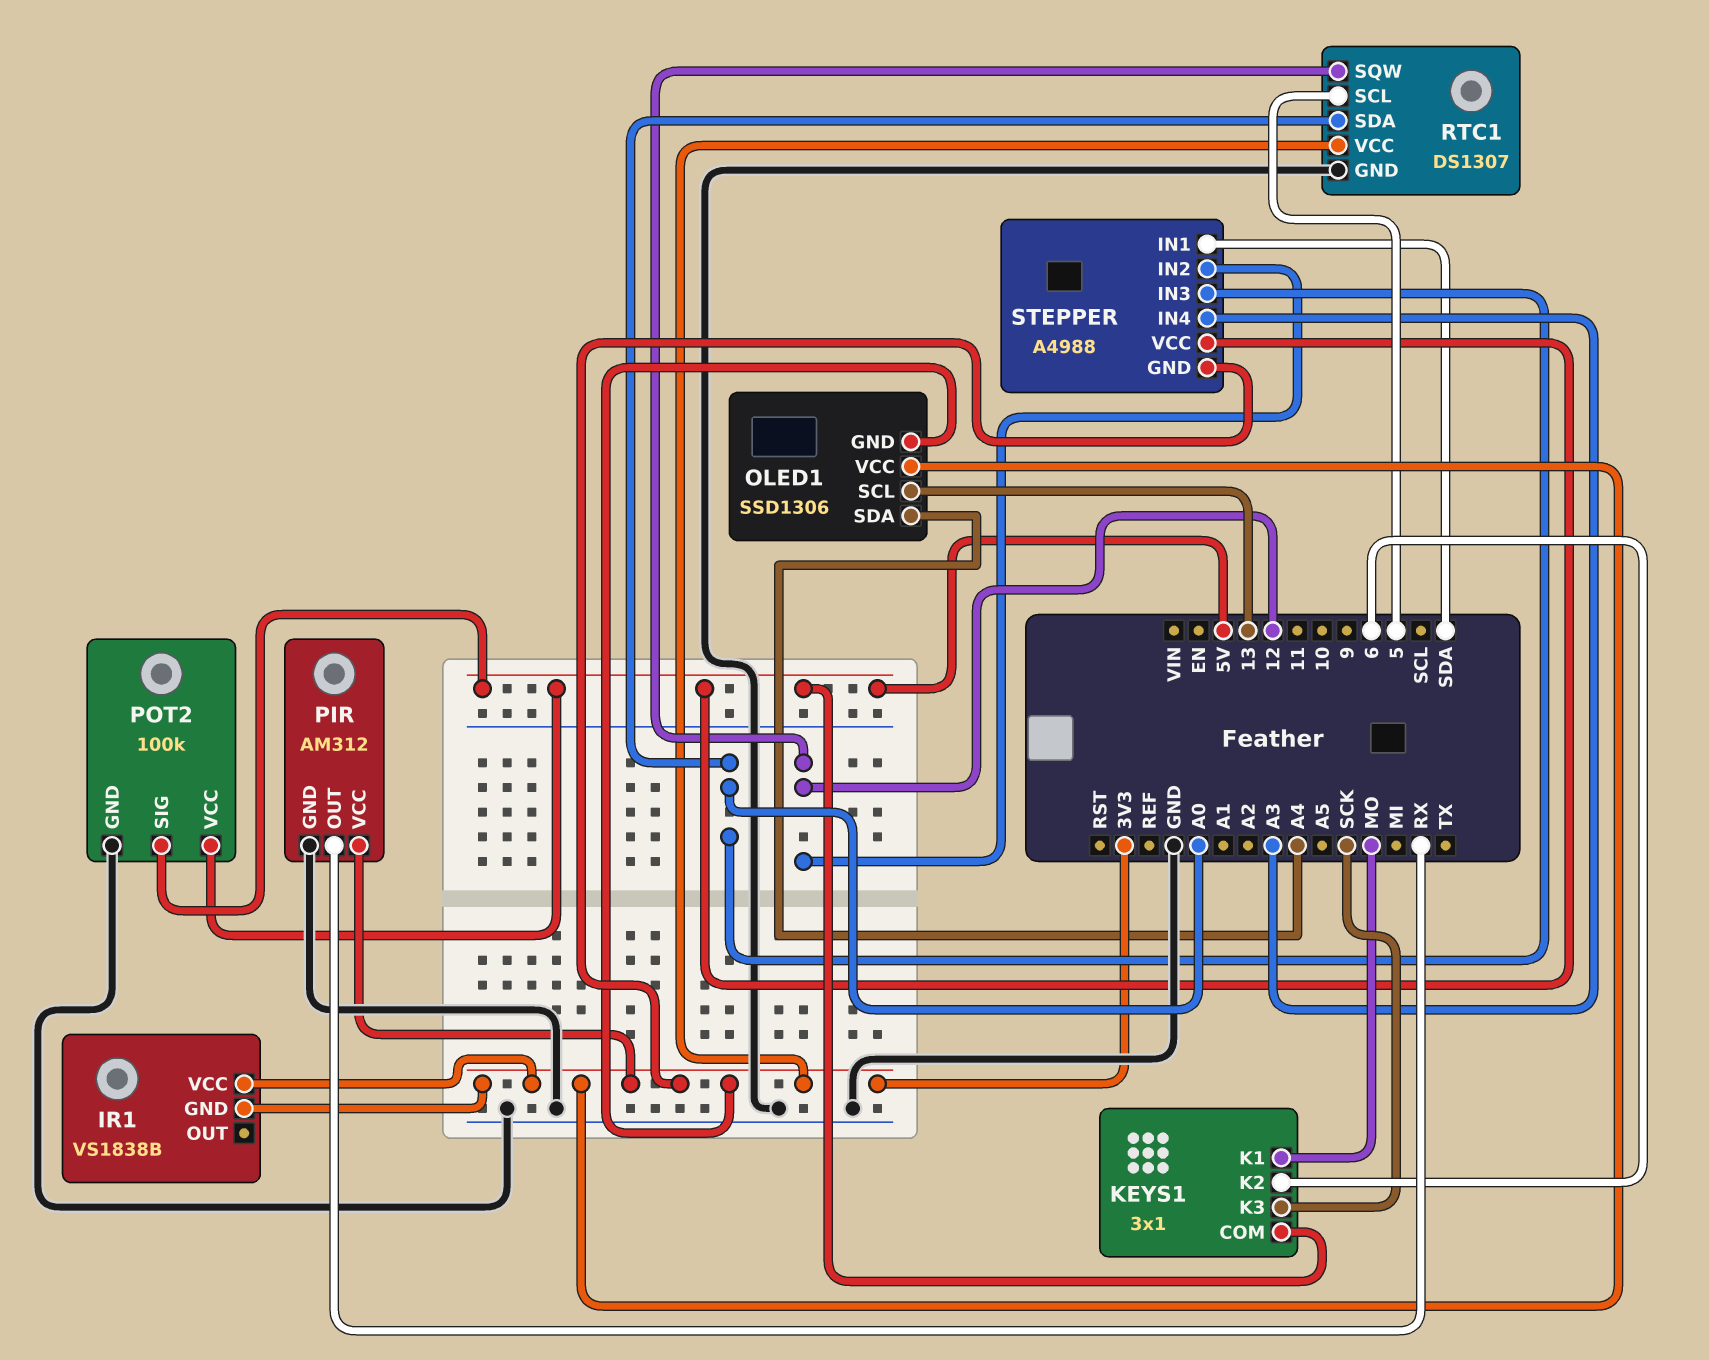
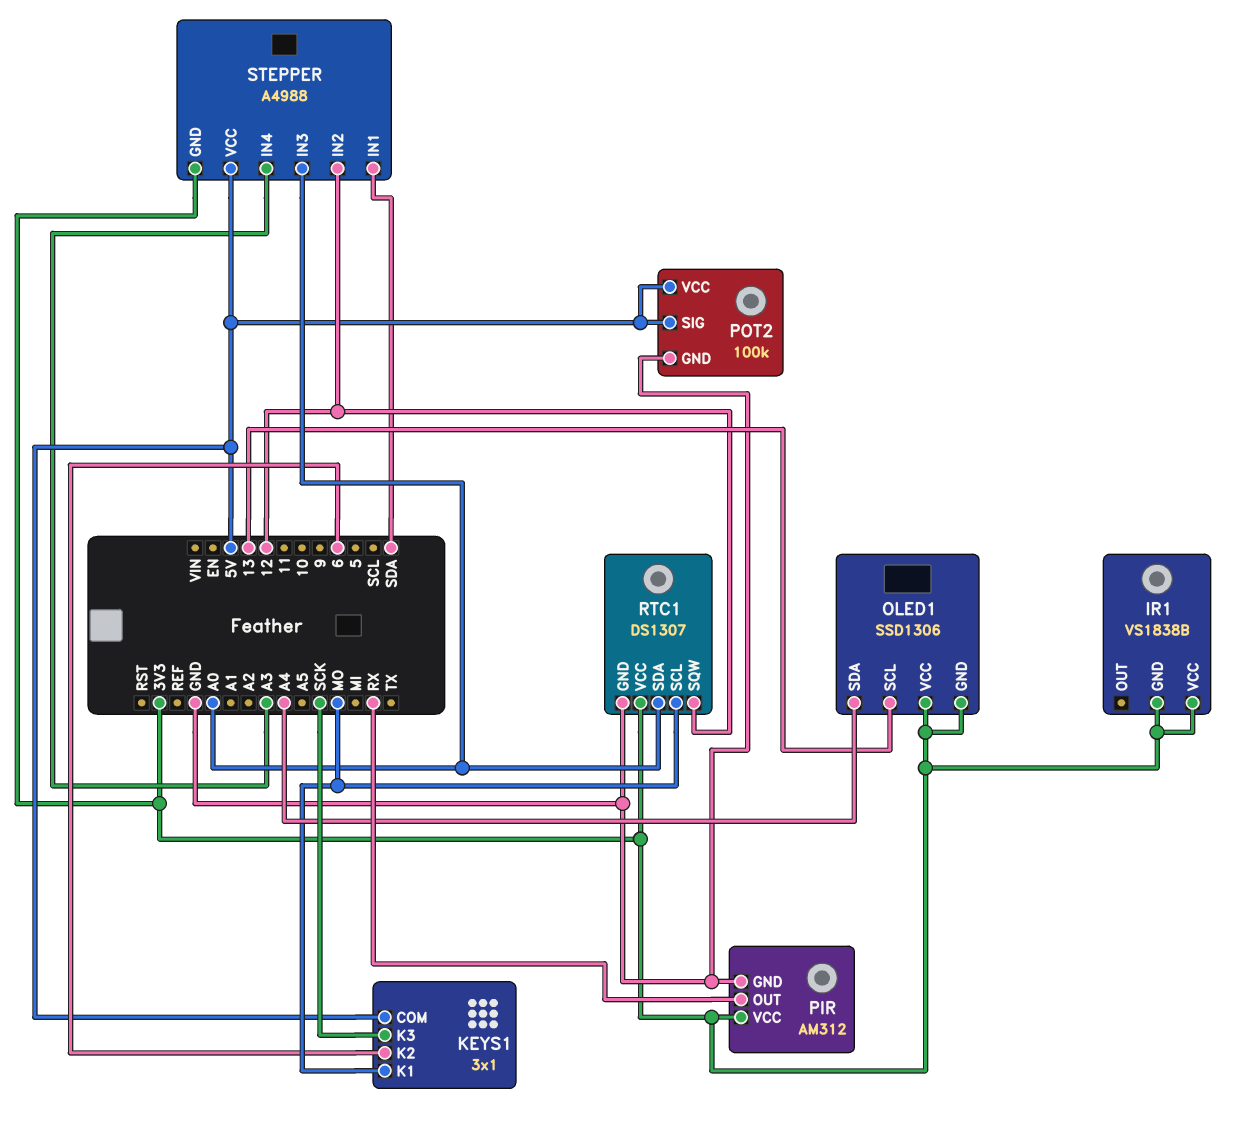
RTC1 pin SCL: 5 -> MO

